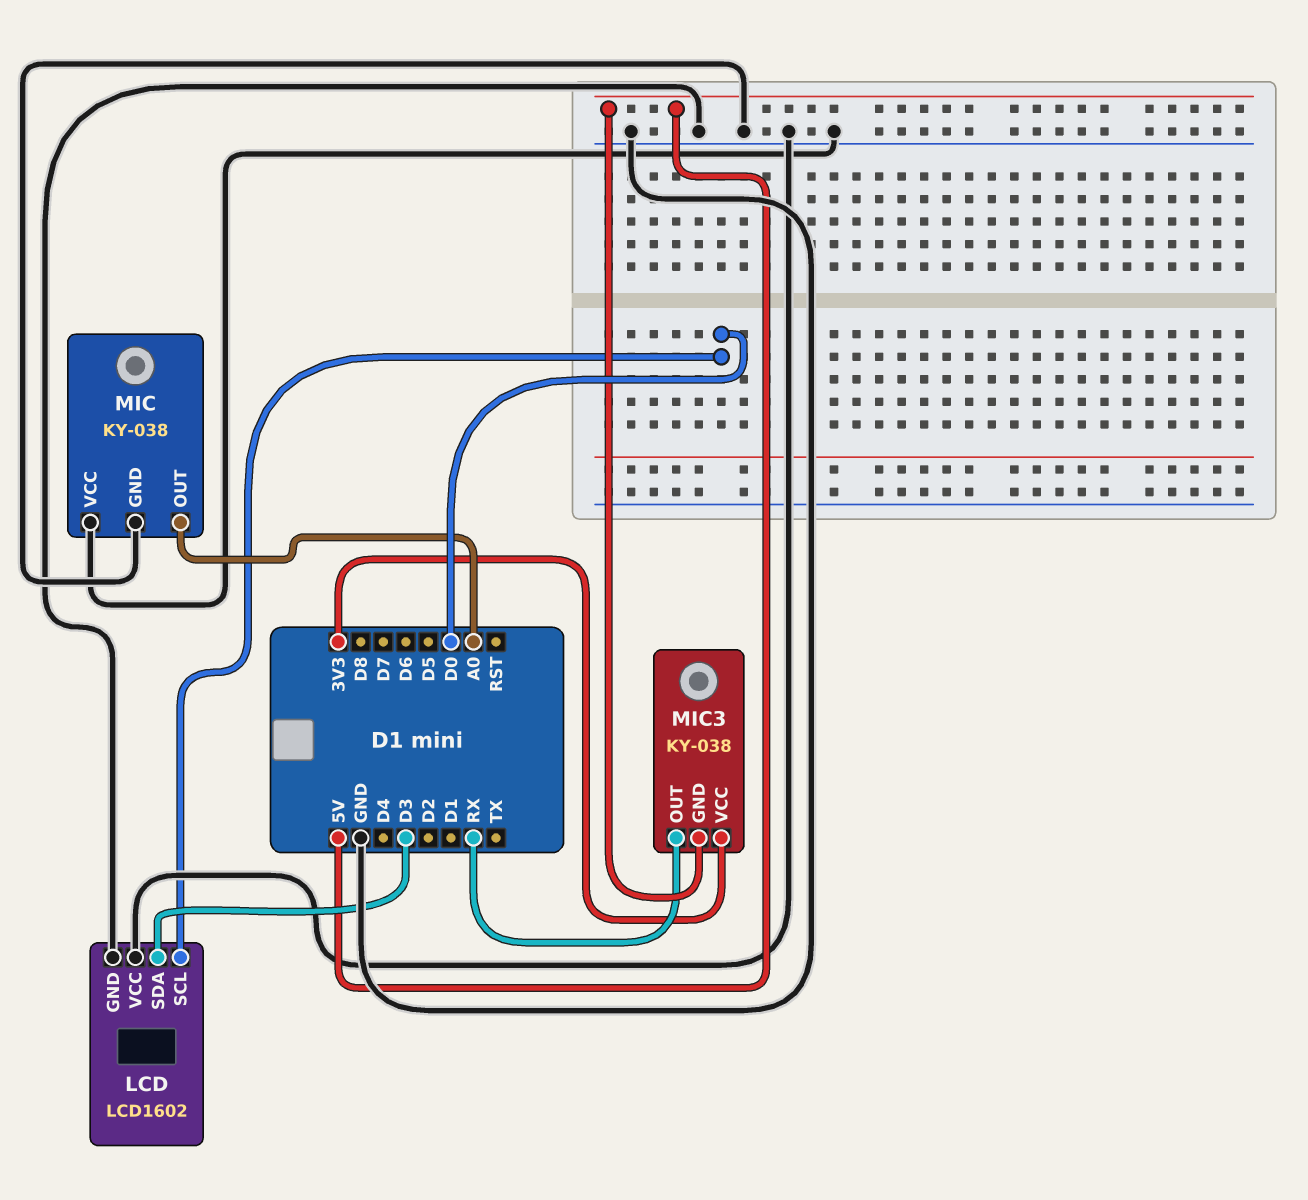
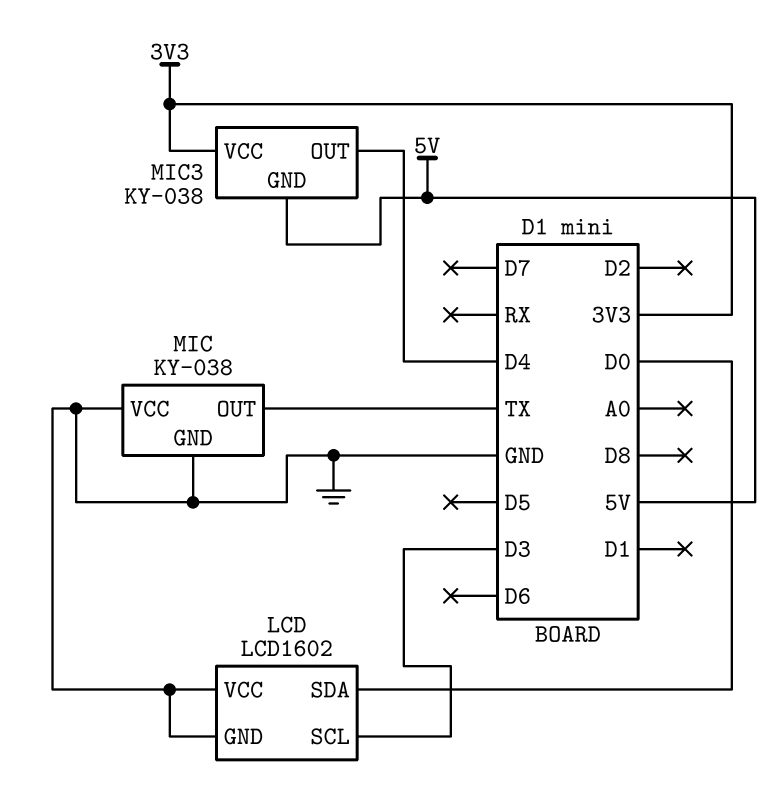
LCD pin SCL: D0 -> D3
LCD pin SDA: D3 -> D0
MIC pin OUT: A0 -> TX
MIC3 pin OUT: RX -> D4

